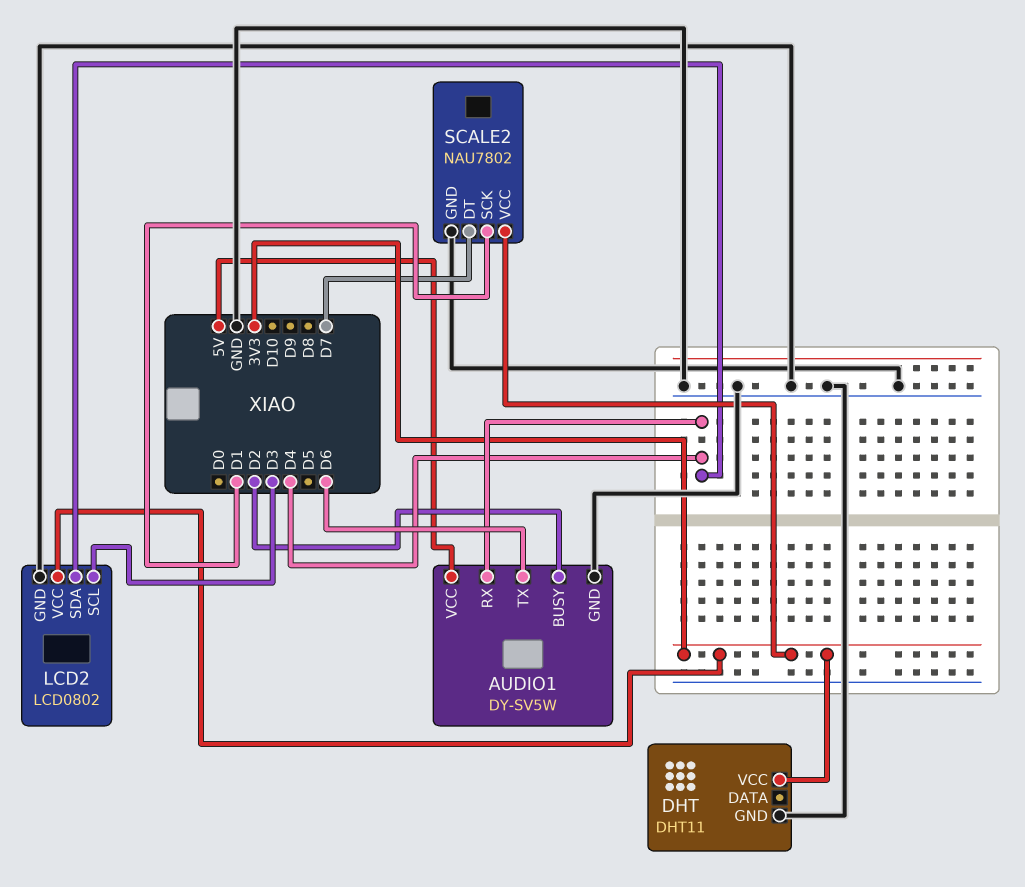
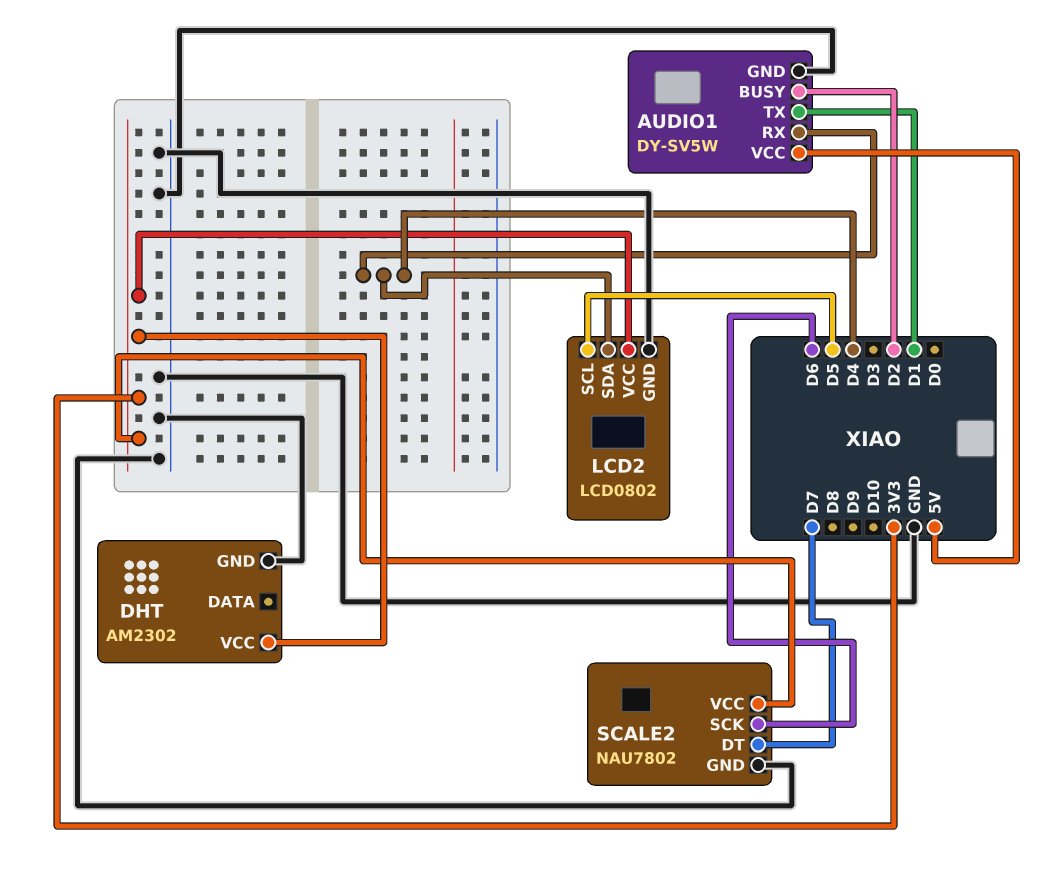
AUDIO1 pin TX: D6 -> D1
DHT: DHT11 -> AM2302
LCD2 pin SCL: D3 -> D5
SCALE2 pin SCK: D1 -> D6

